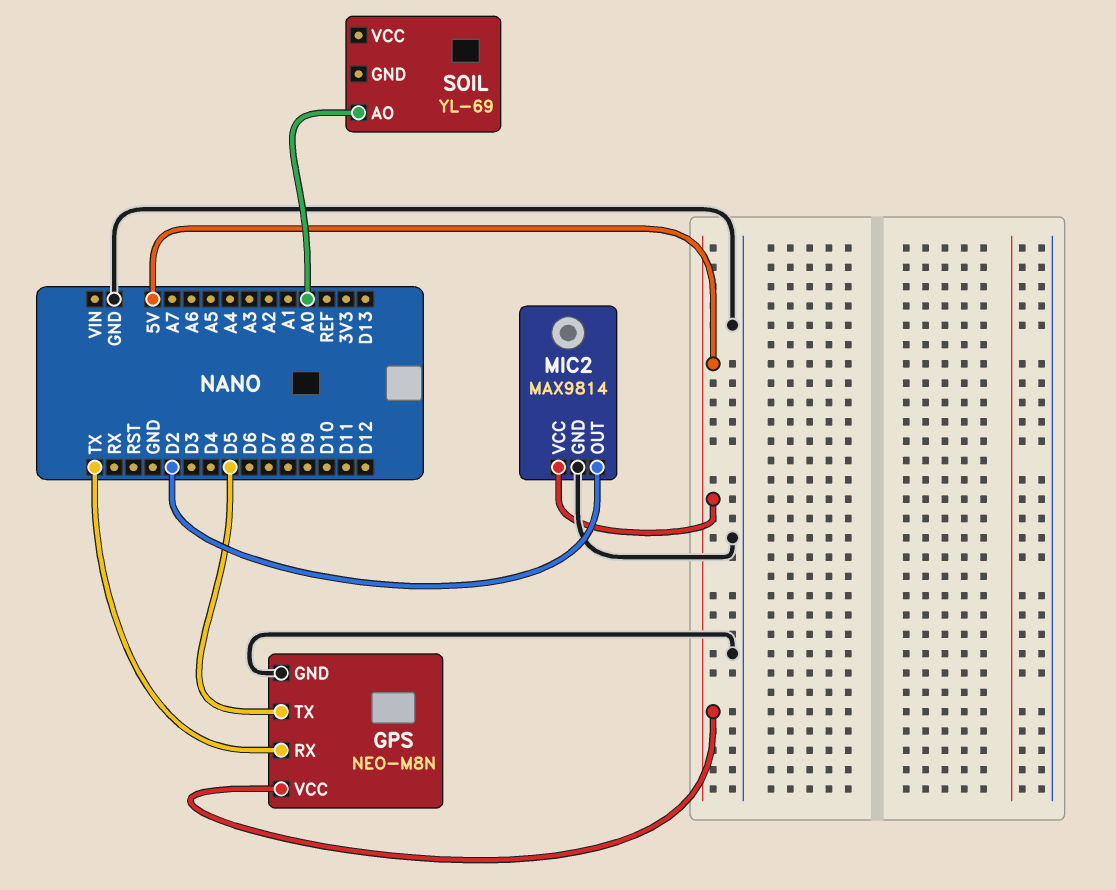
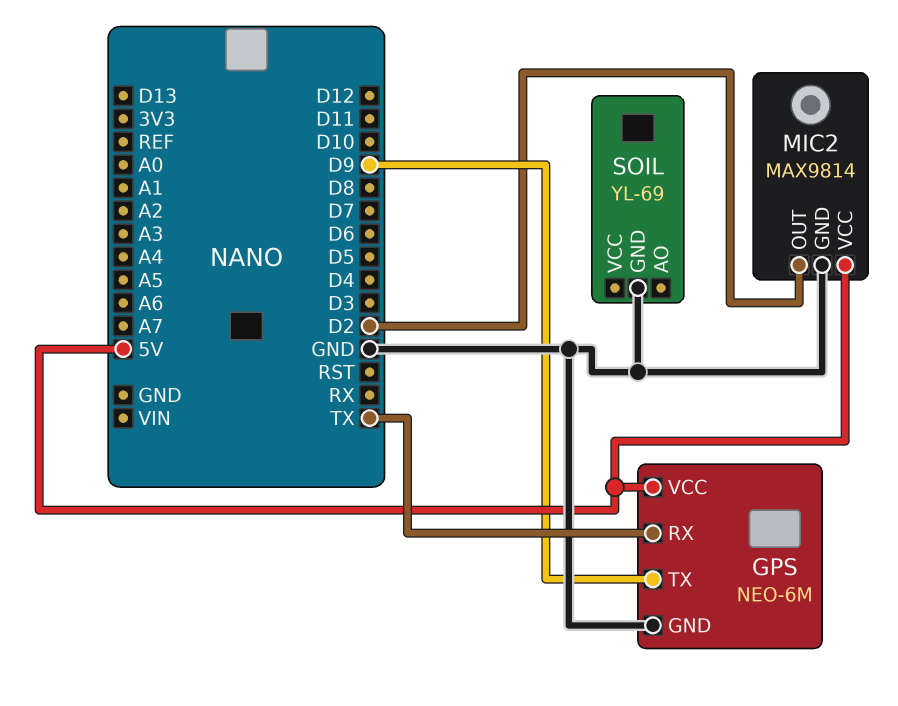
GPS: NEO-M8N -> NEO-6M
GPS pin TX: D5 -> D9
SOIL pin AO: A0 -> none
SOIL pin GND: none -> GND

